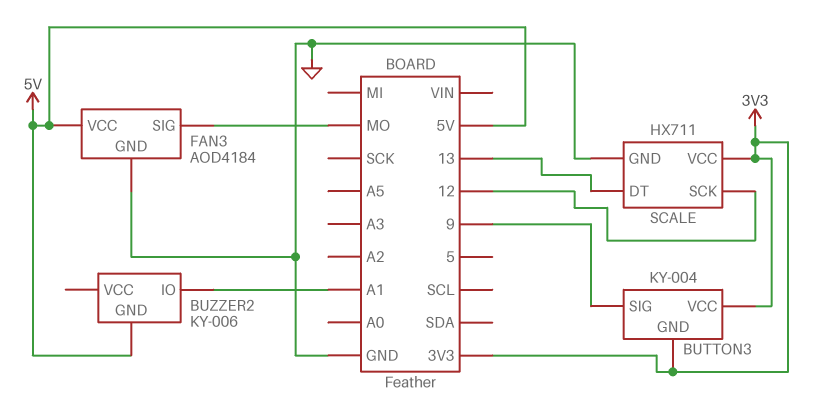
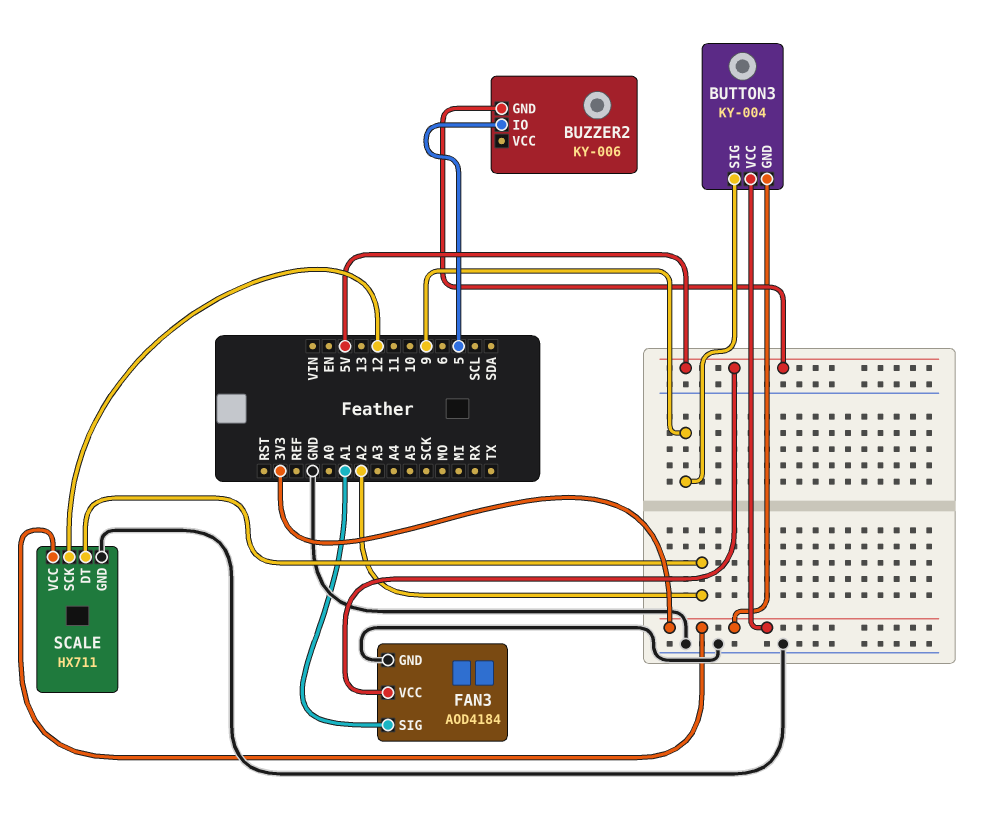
BUZZER2 pin IO: A1 -> 5
FAN3 pin SIG: MO -> A1
SCALE pin DT: 13 -> A2

